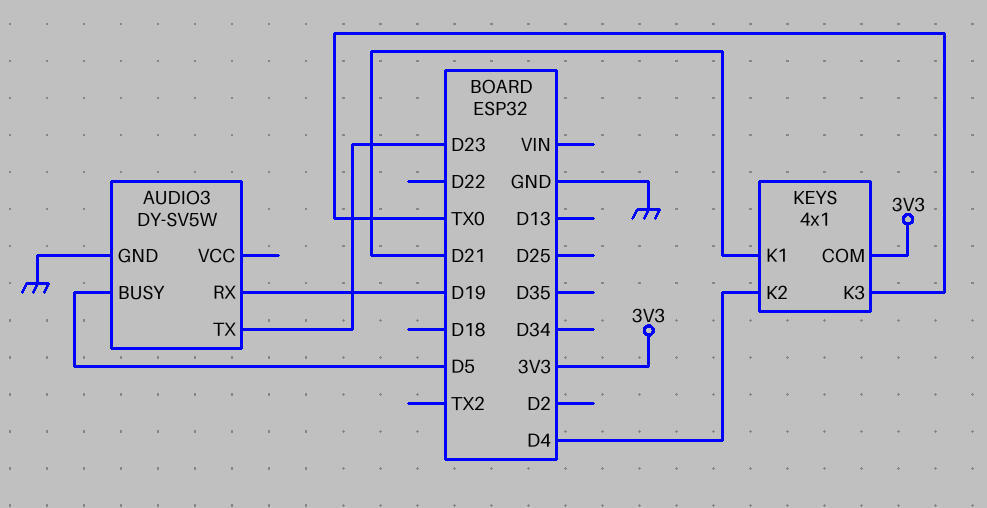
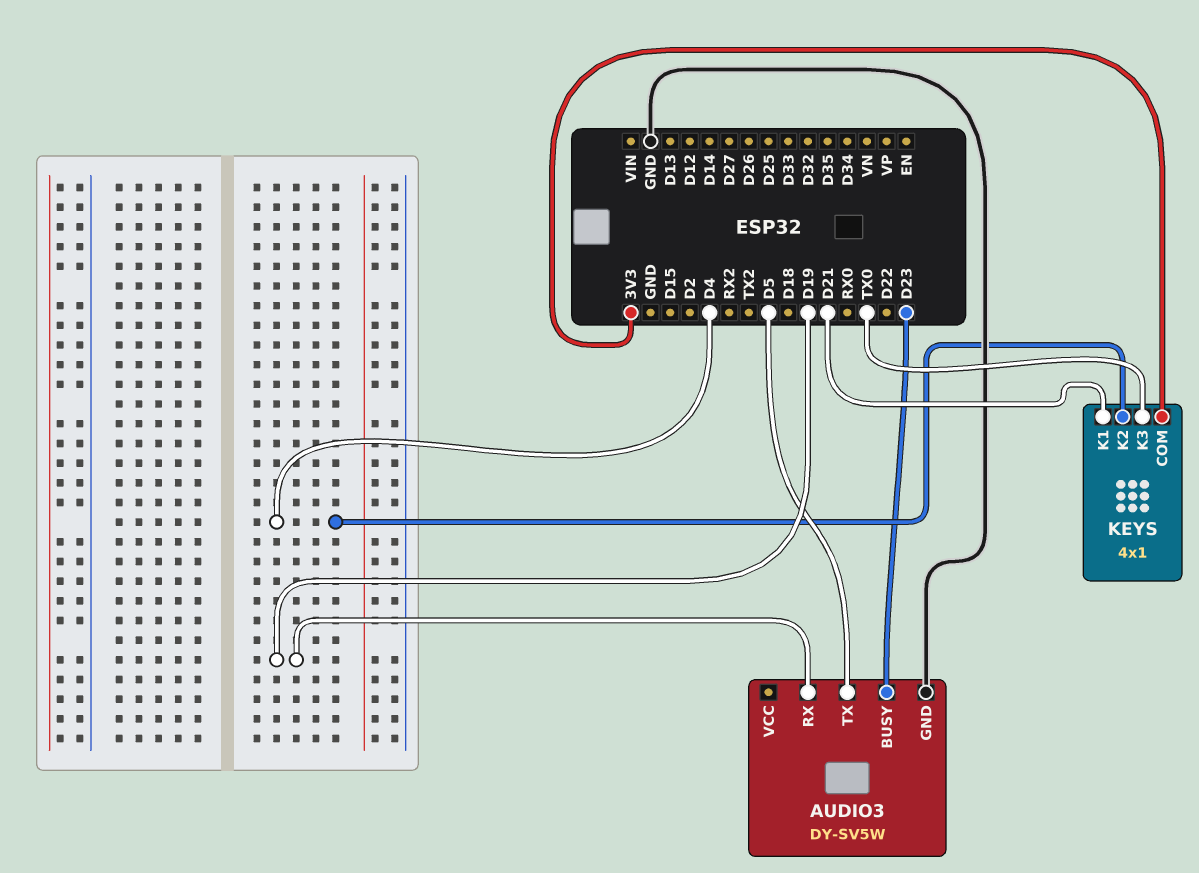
AUDIO3 pin BUSY: D5 -> D23
AUDIO3 pin TX: D23 -> D5

